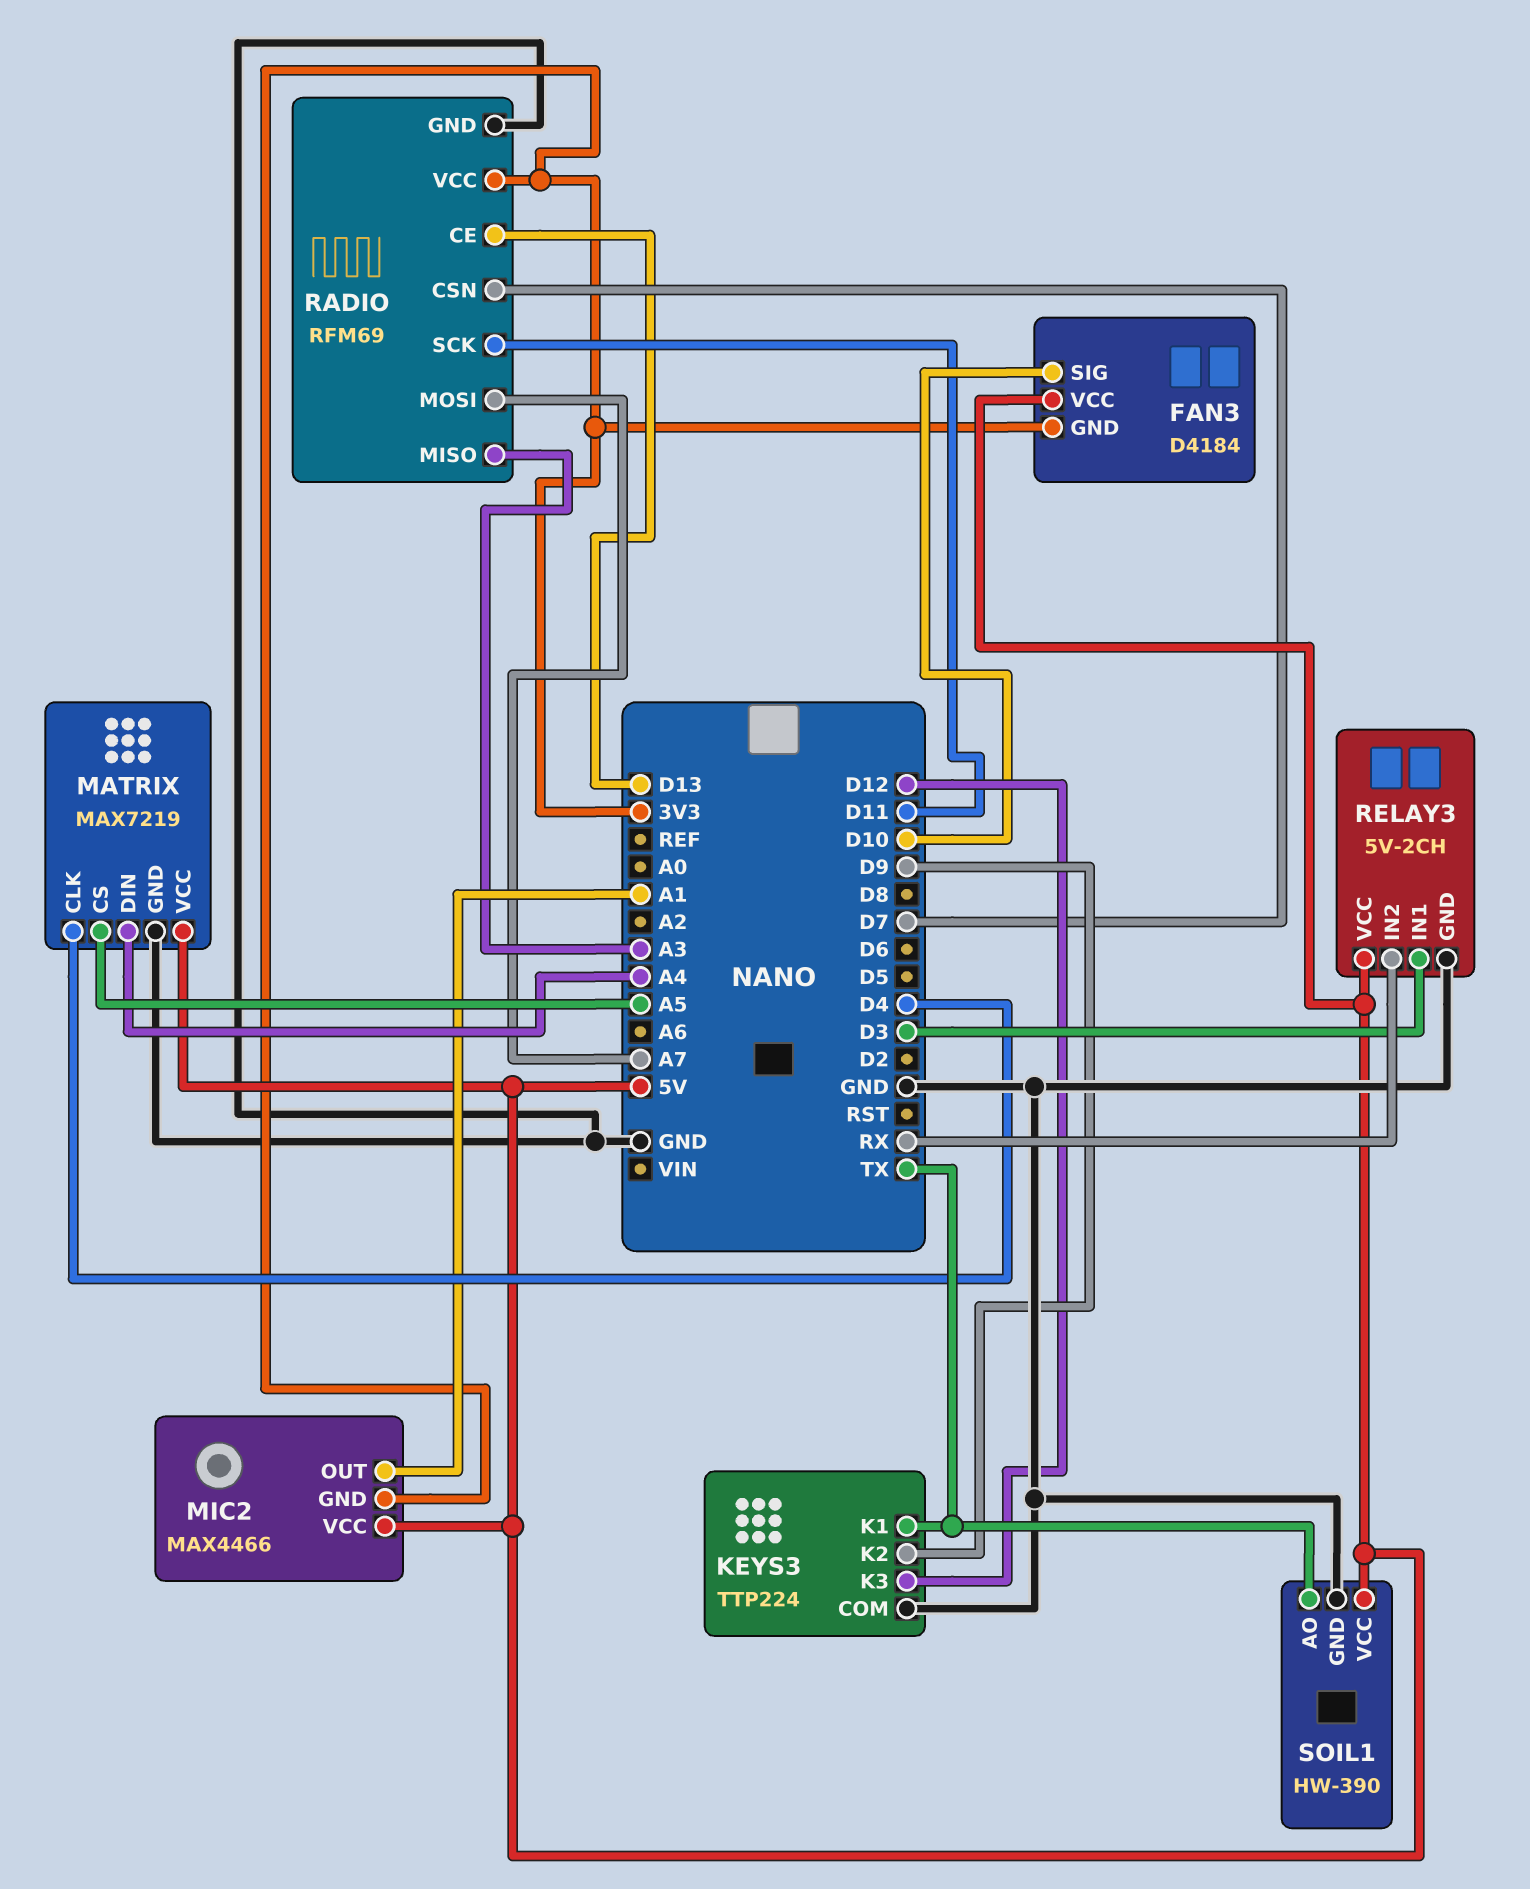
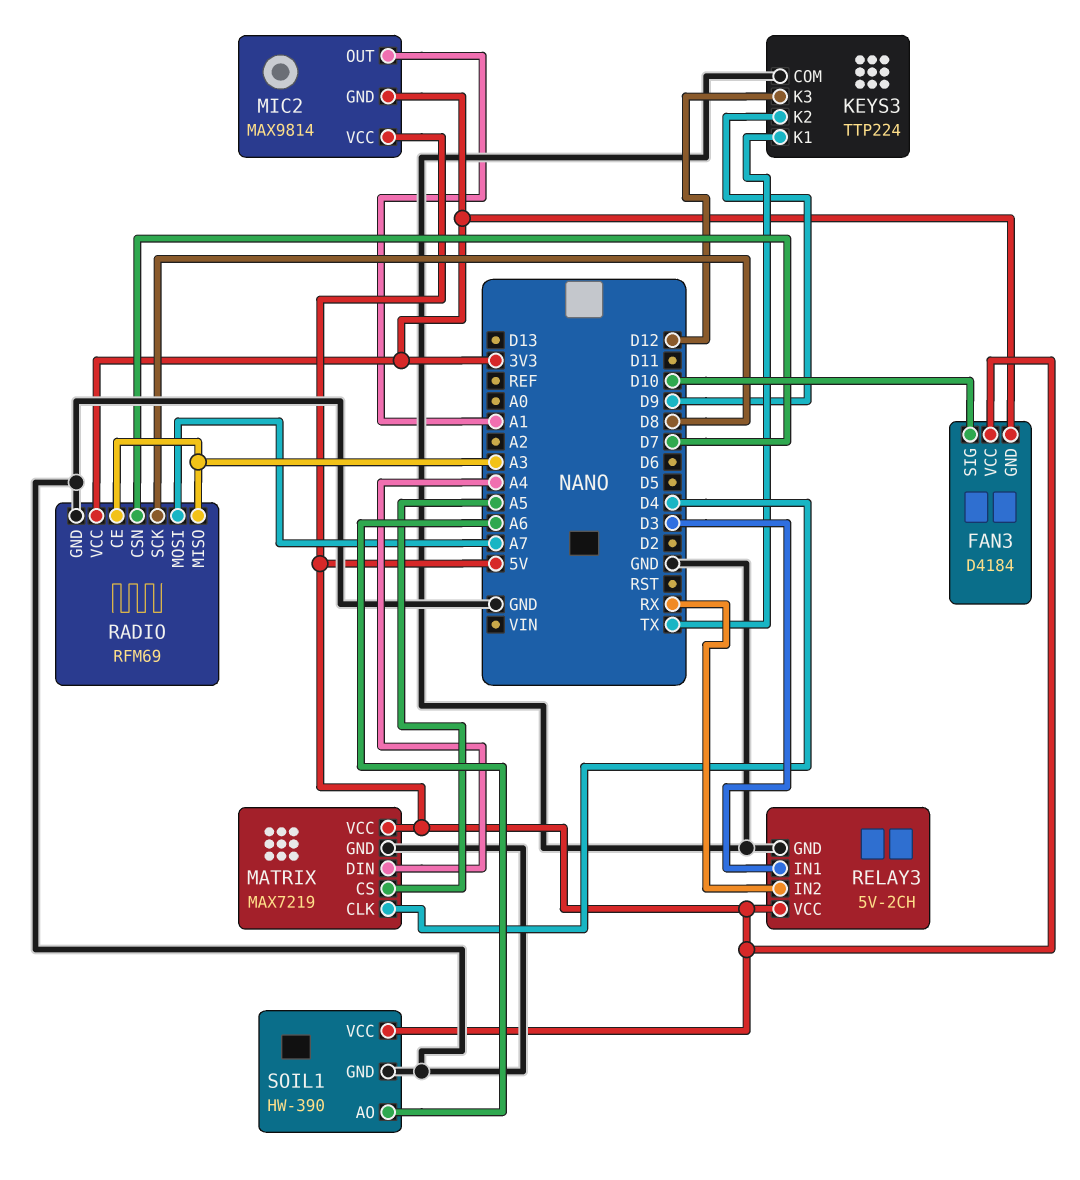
MIC2: MAX4466 -> MAX9814
RADIO pin CE: D13 -> A3
RADIO pin SCK: D11 -> D8
SOIL1 pin AO: TX -> A6

